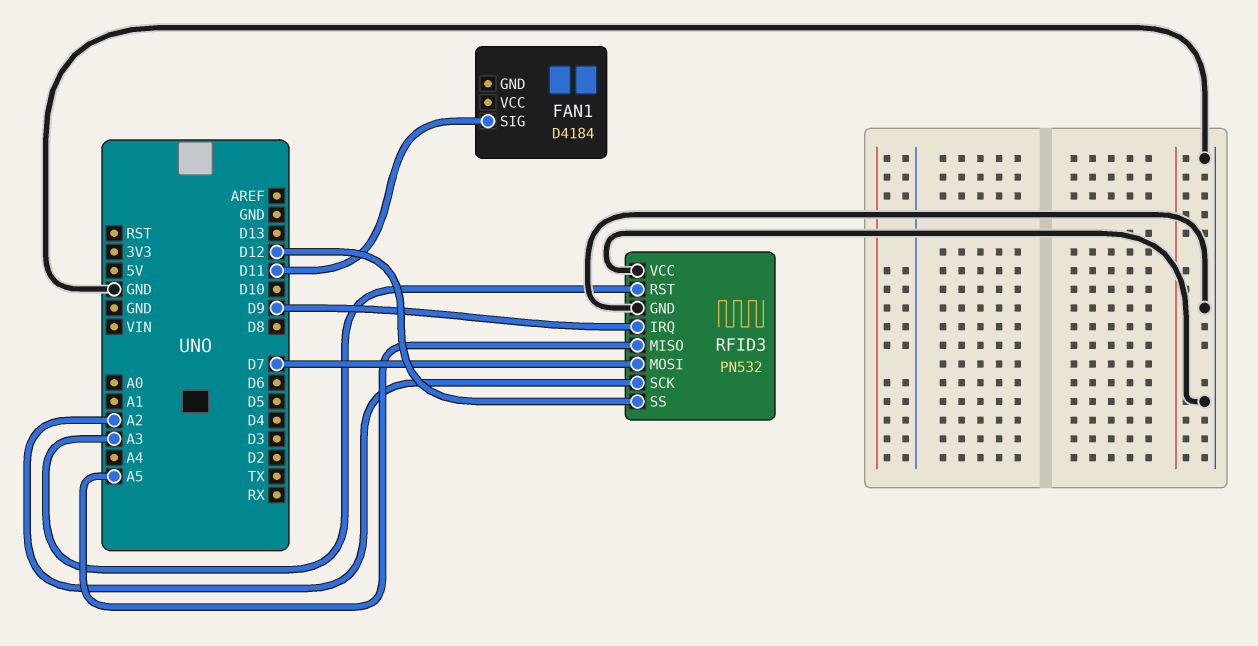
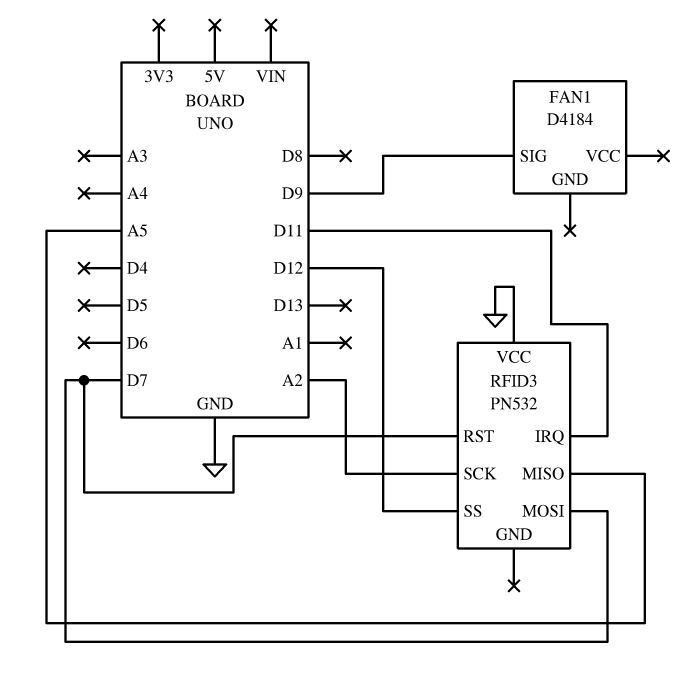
FAN1 pin SIG: D11 -> D9
RFID3 pin GND: GND -> none
RFID3 pin IRQ: D9 -> D11
RFID3 pin RST: A3 -> D7

